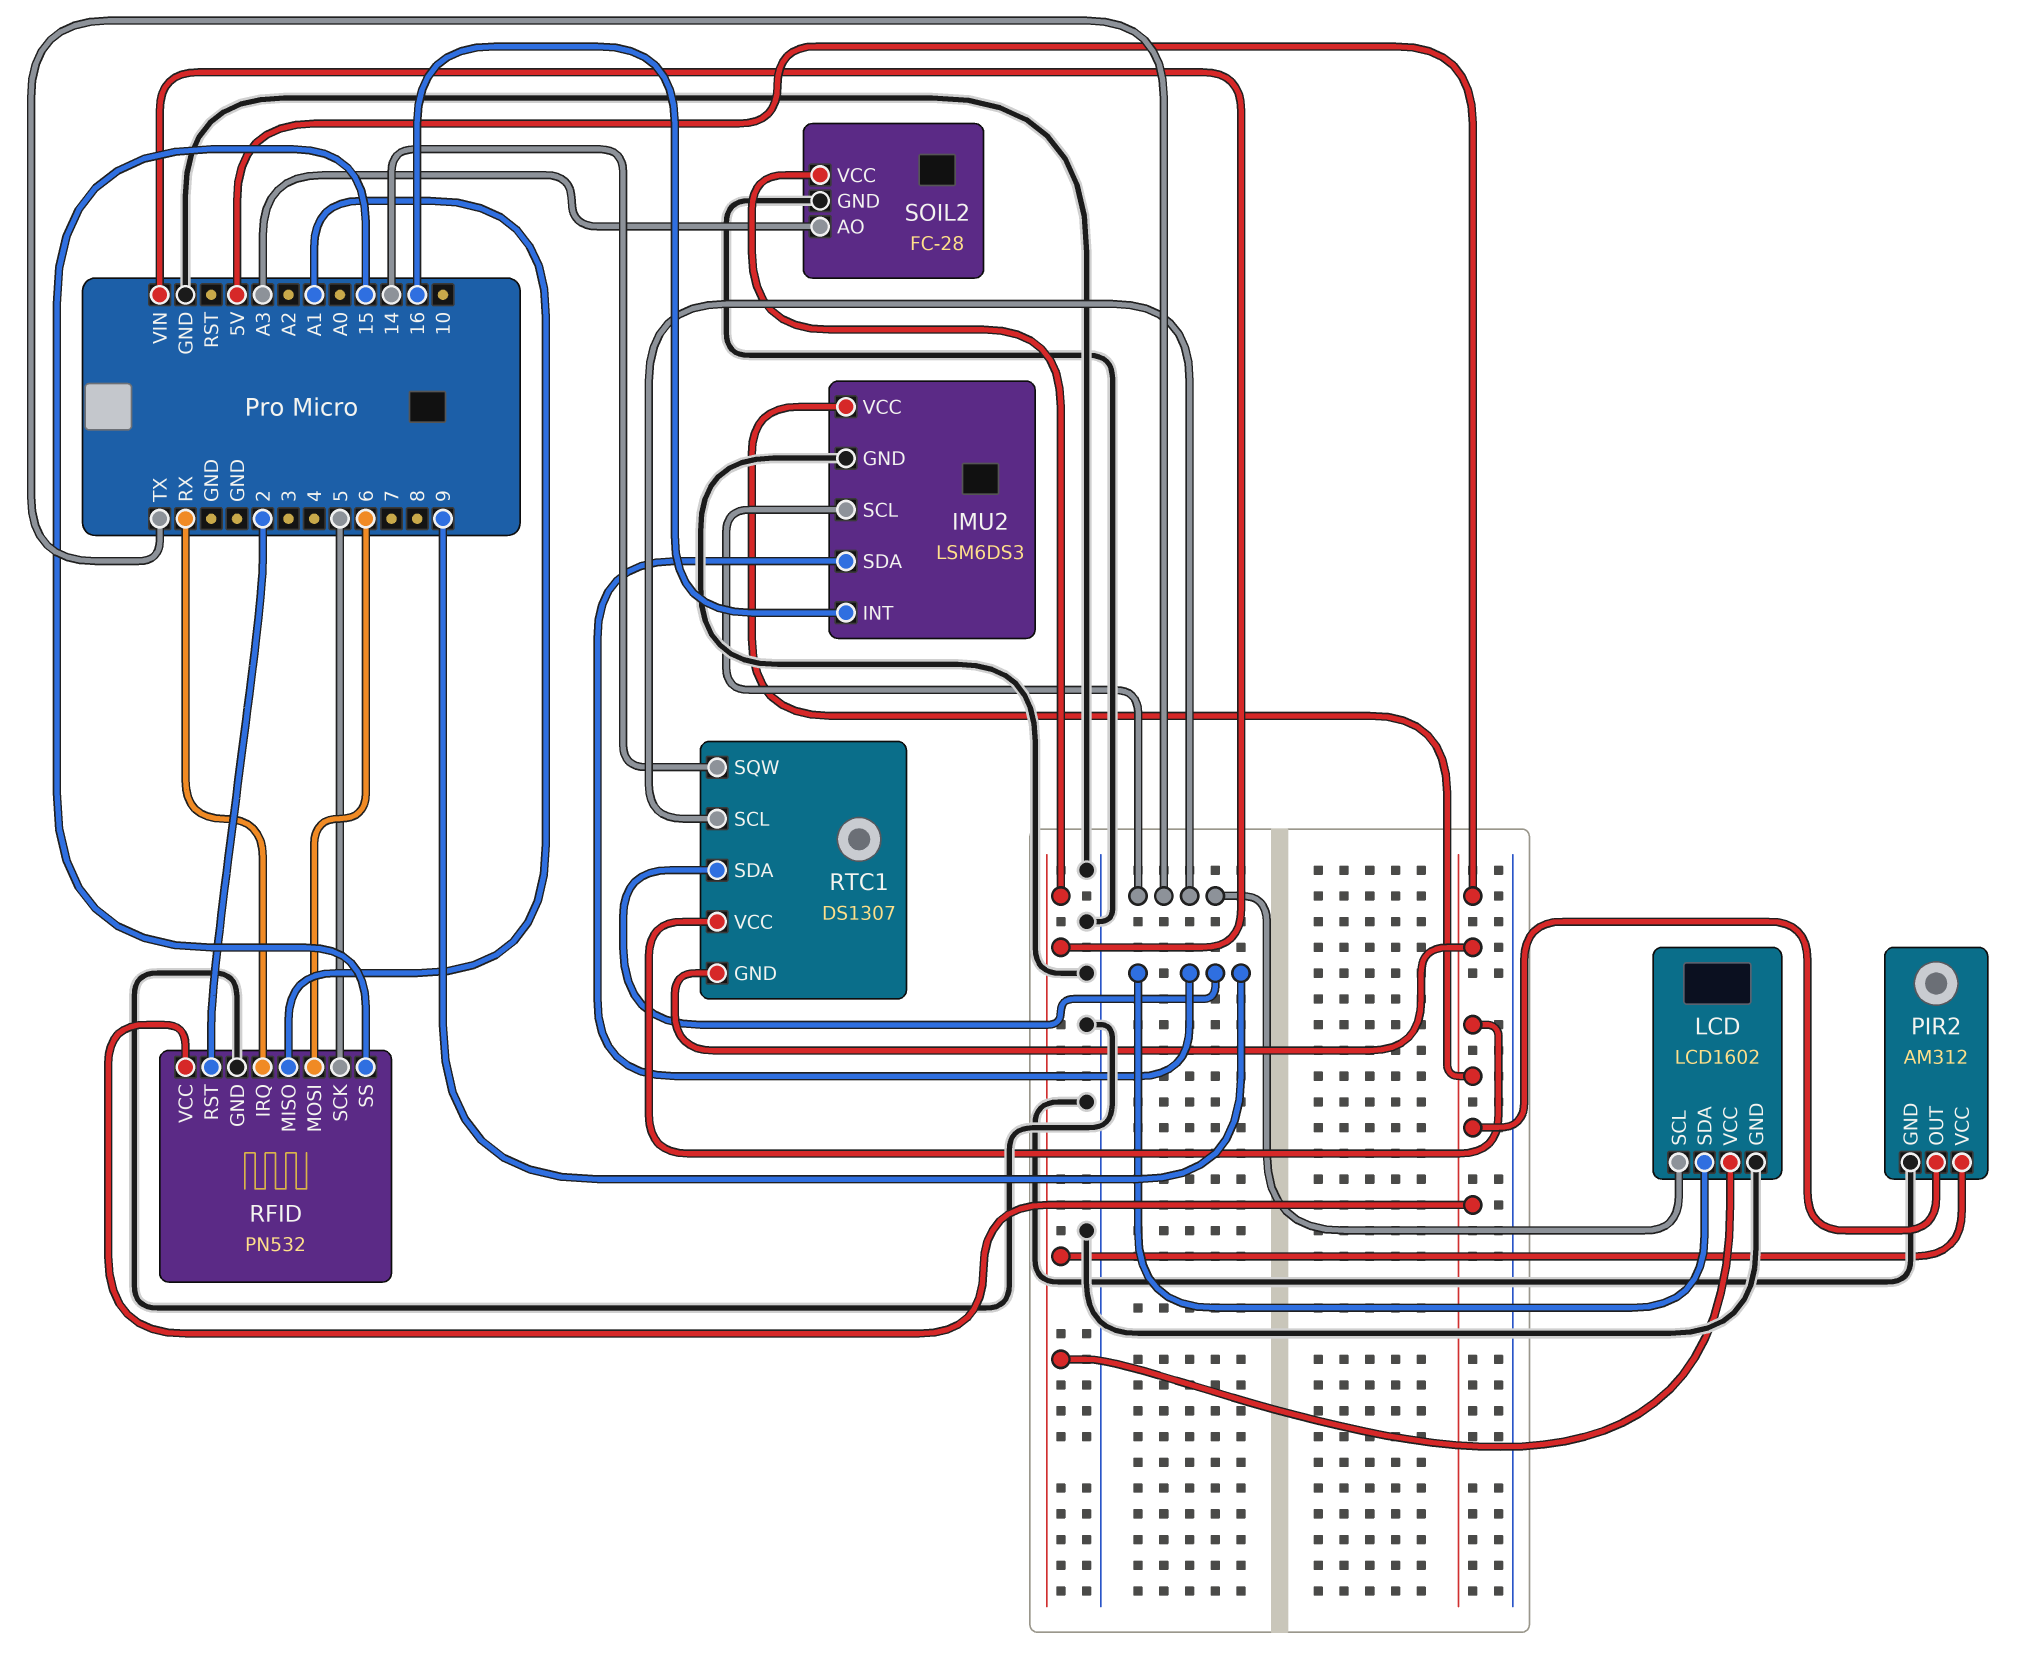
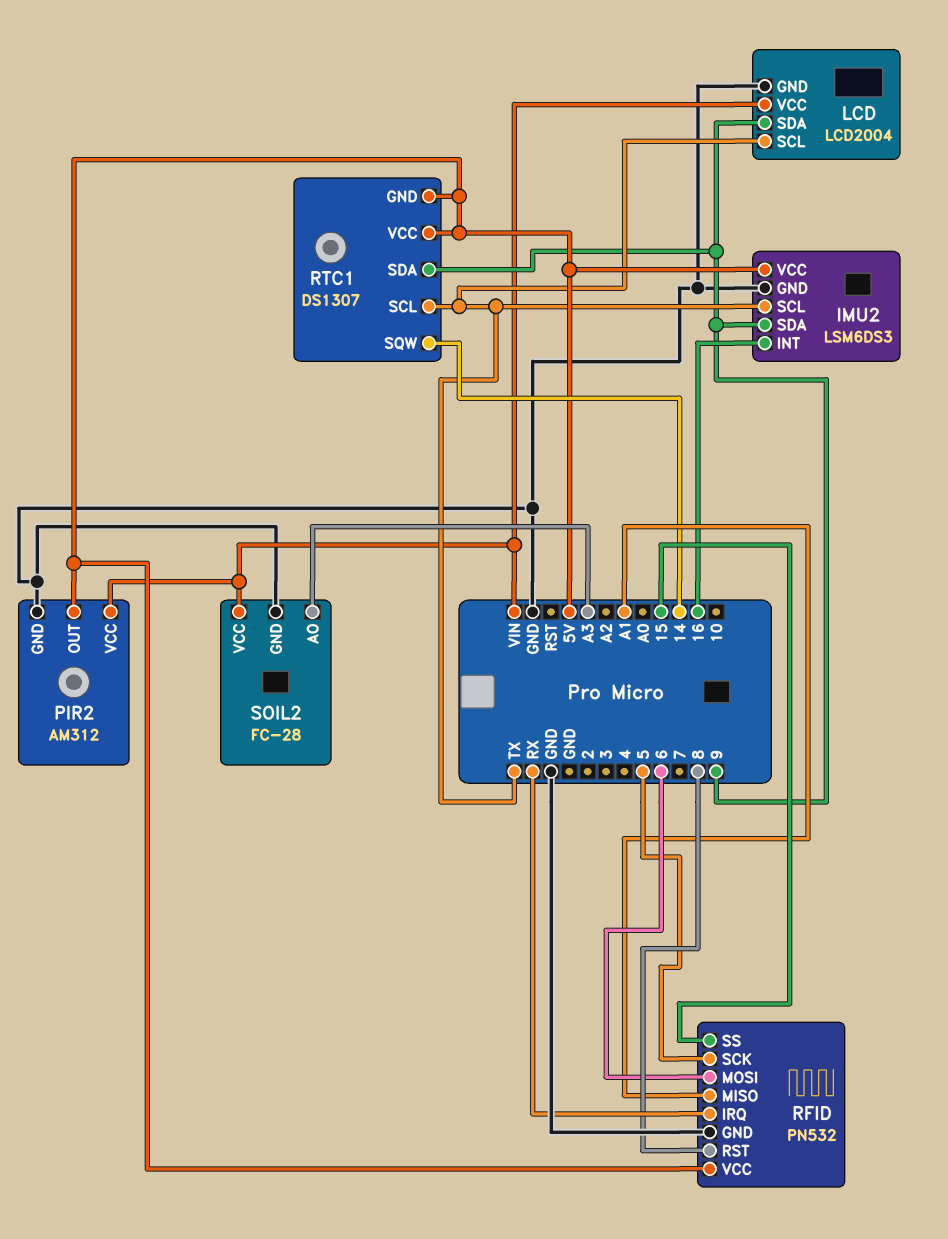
LCD: LCD1602 -> LCD2004
RFID pin RST: 2 -> 8

